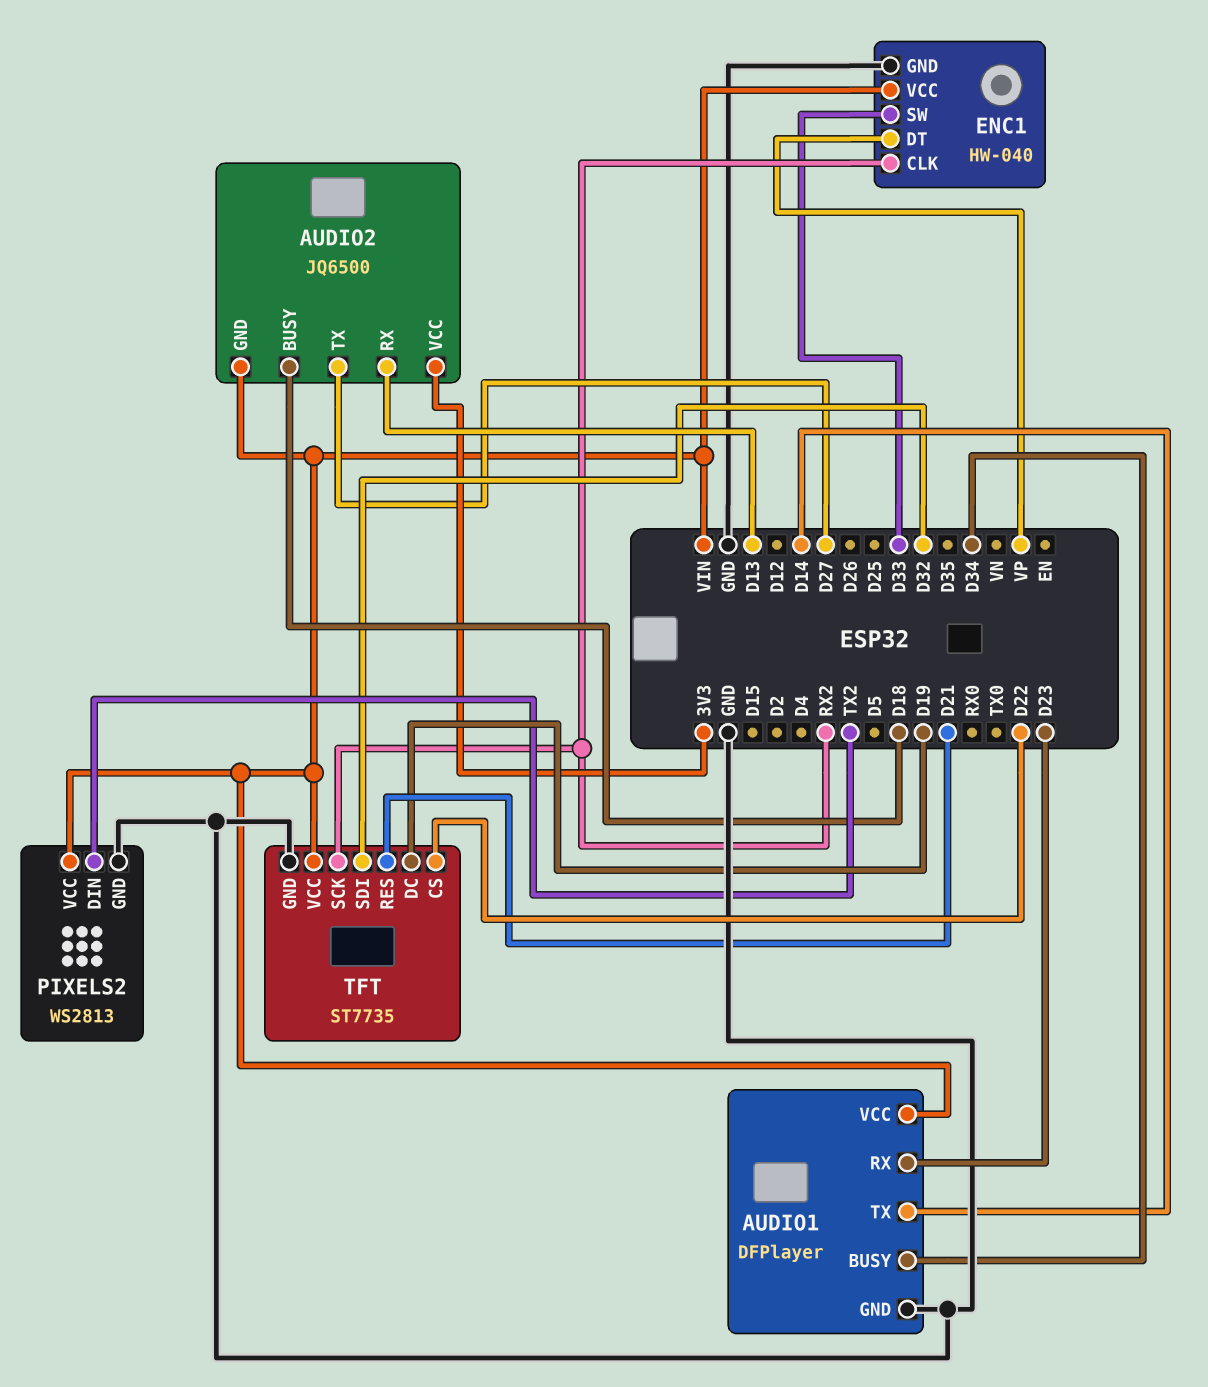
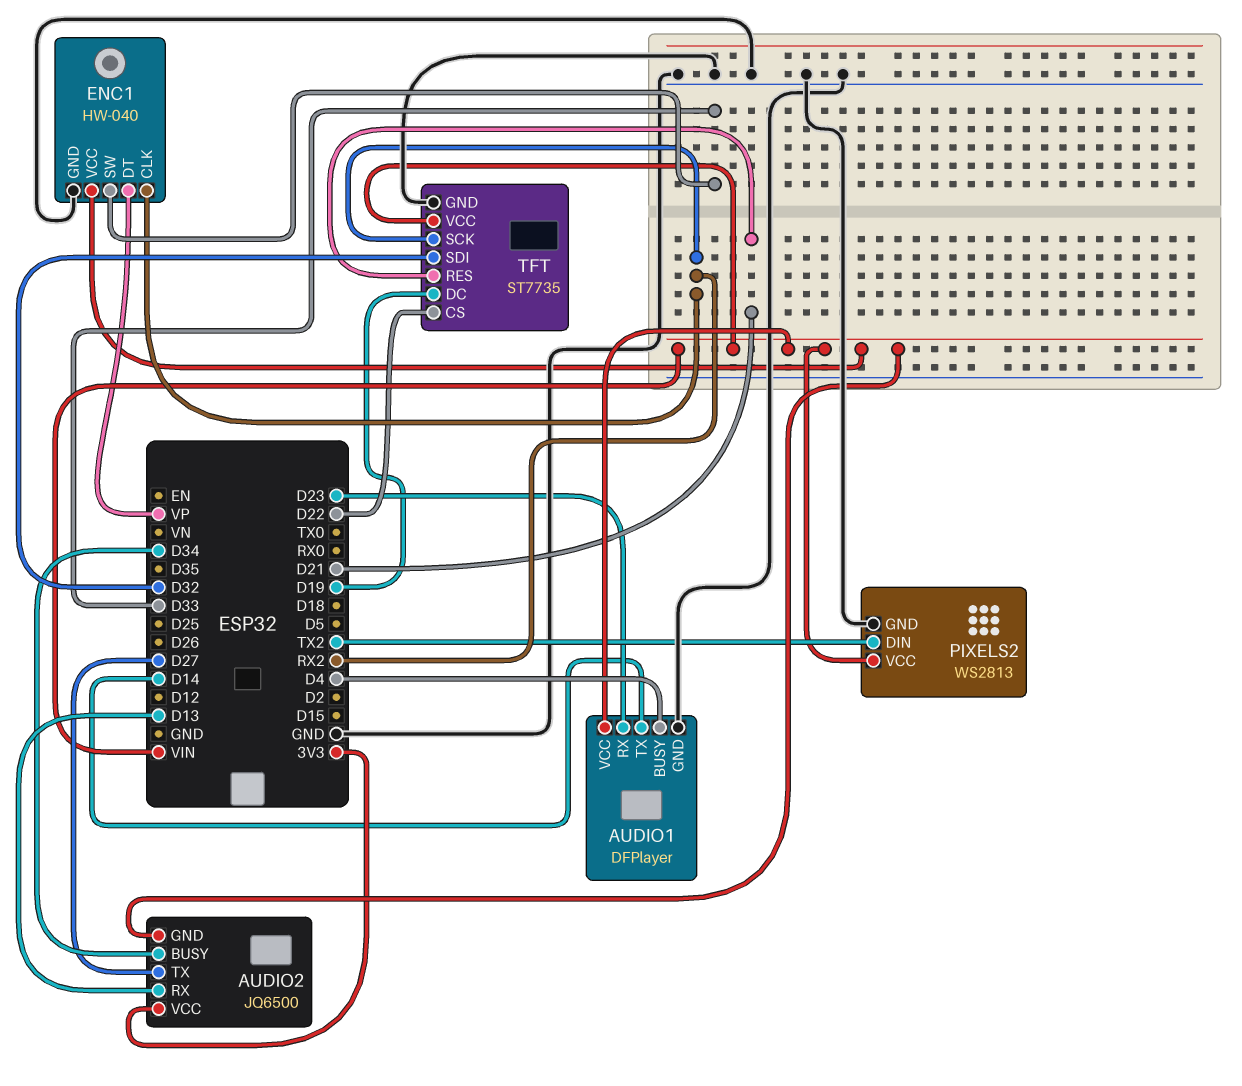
AUDIO1 pin BUSY: D34 -> D4
AUDIO2 pin BUSY: D18 -> D34

